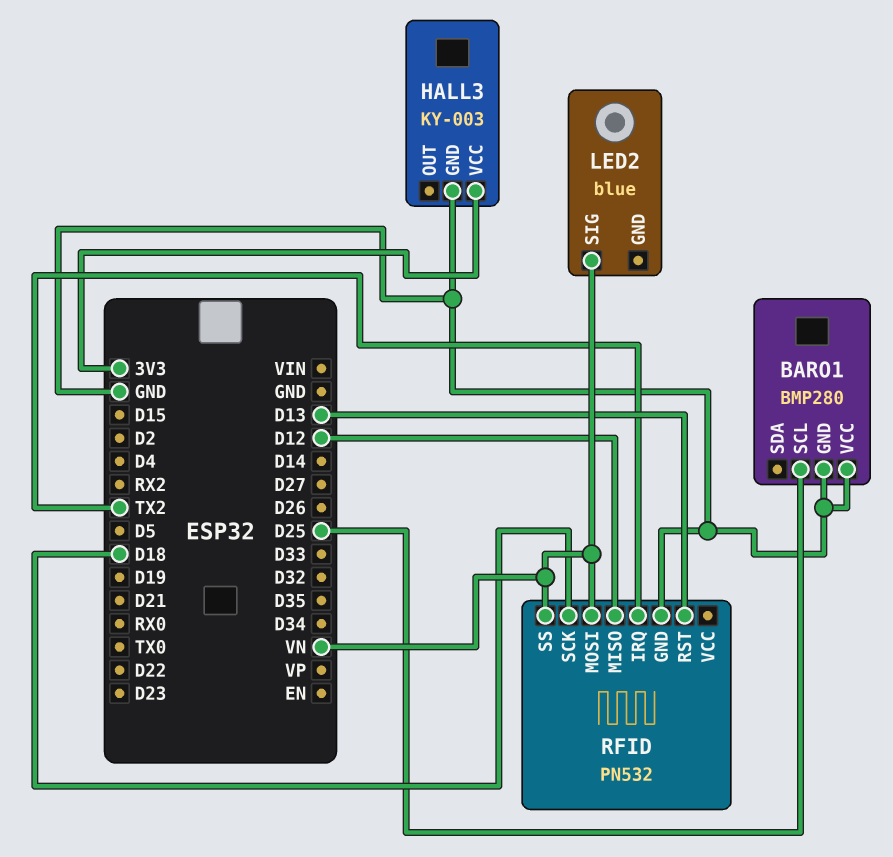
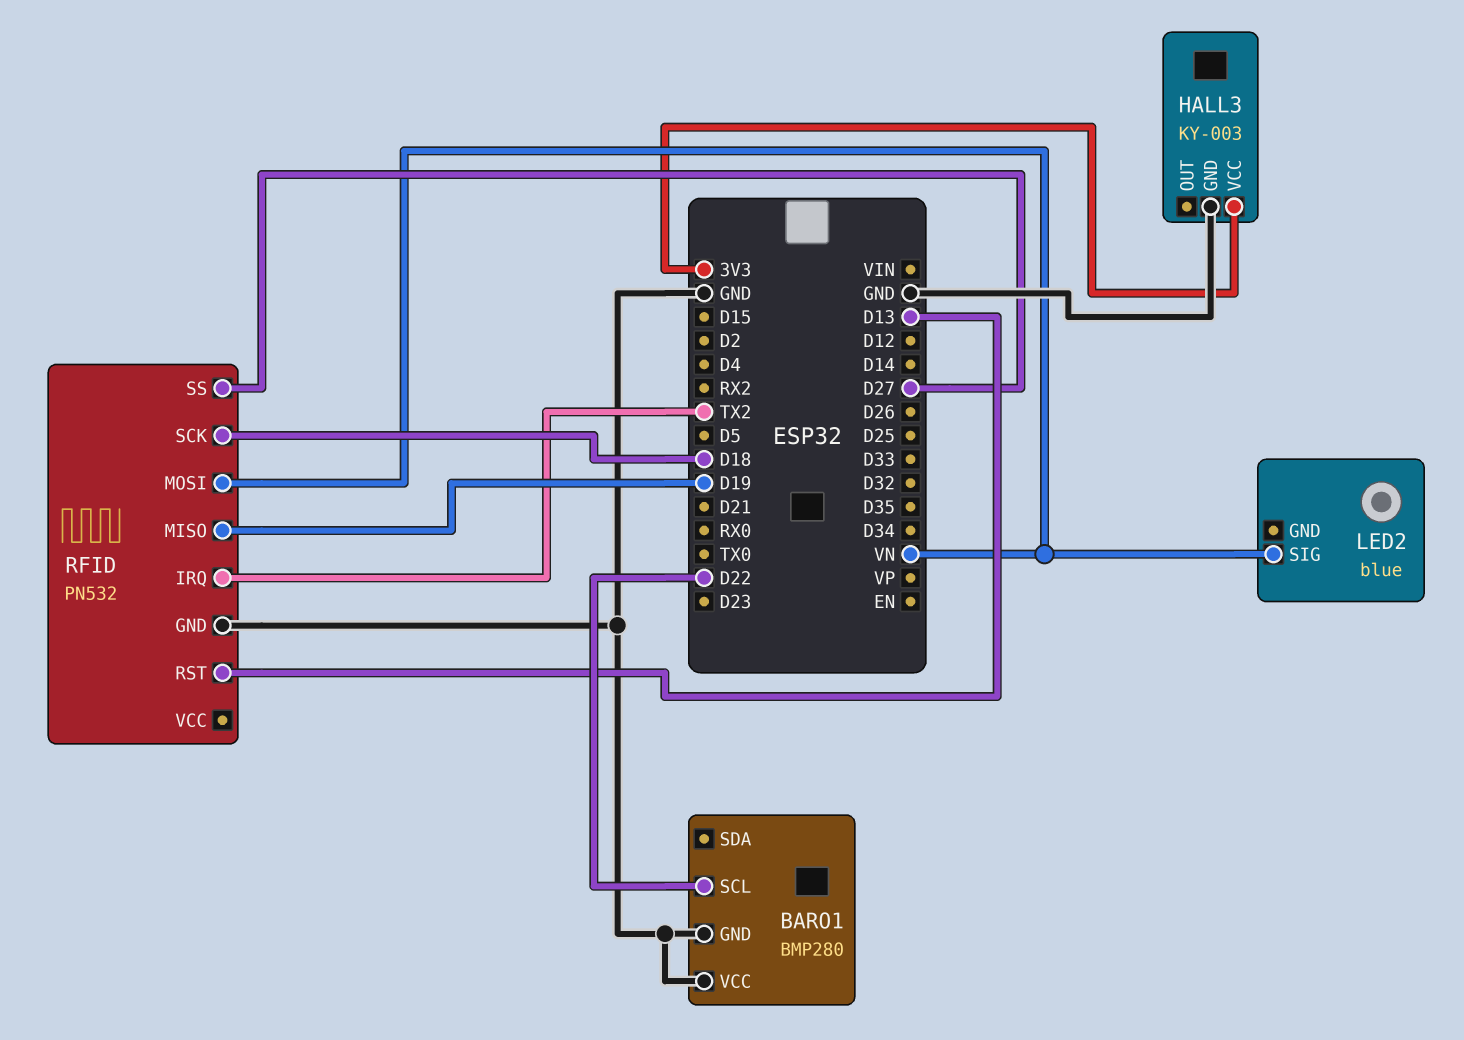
BARO1 pin SCL: D25 -> D22
RFID pin MISO: D12 -> D19
RFID pin SS: VN -> D27

